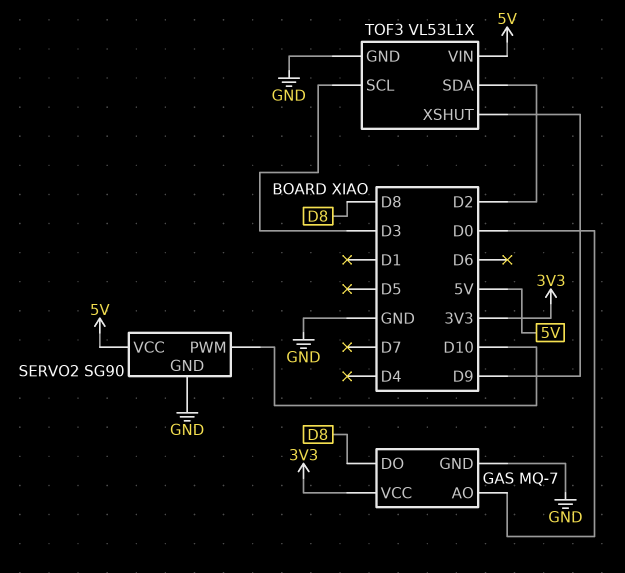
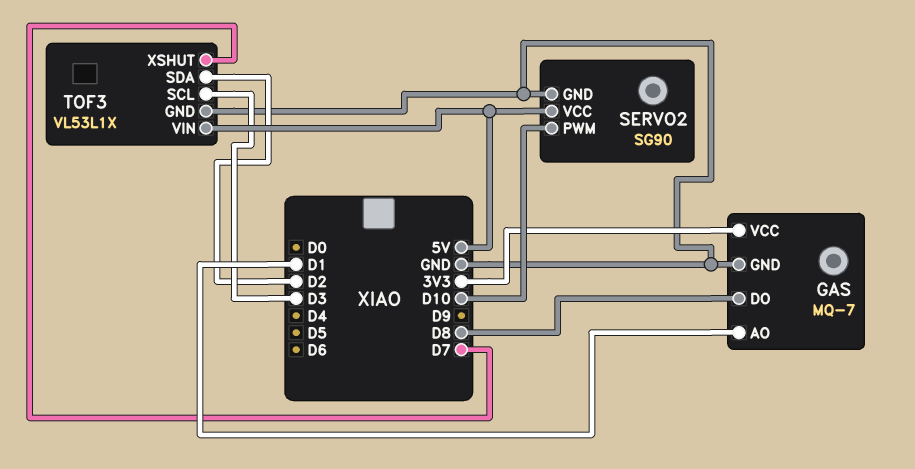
GAS pin AO: D0 -> D1
TOF3 pin XSHUT: D9 -> D7

